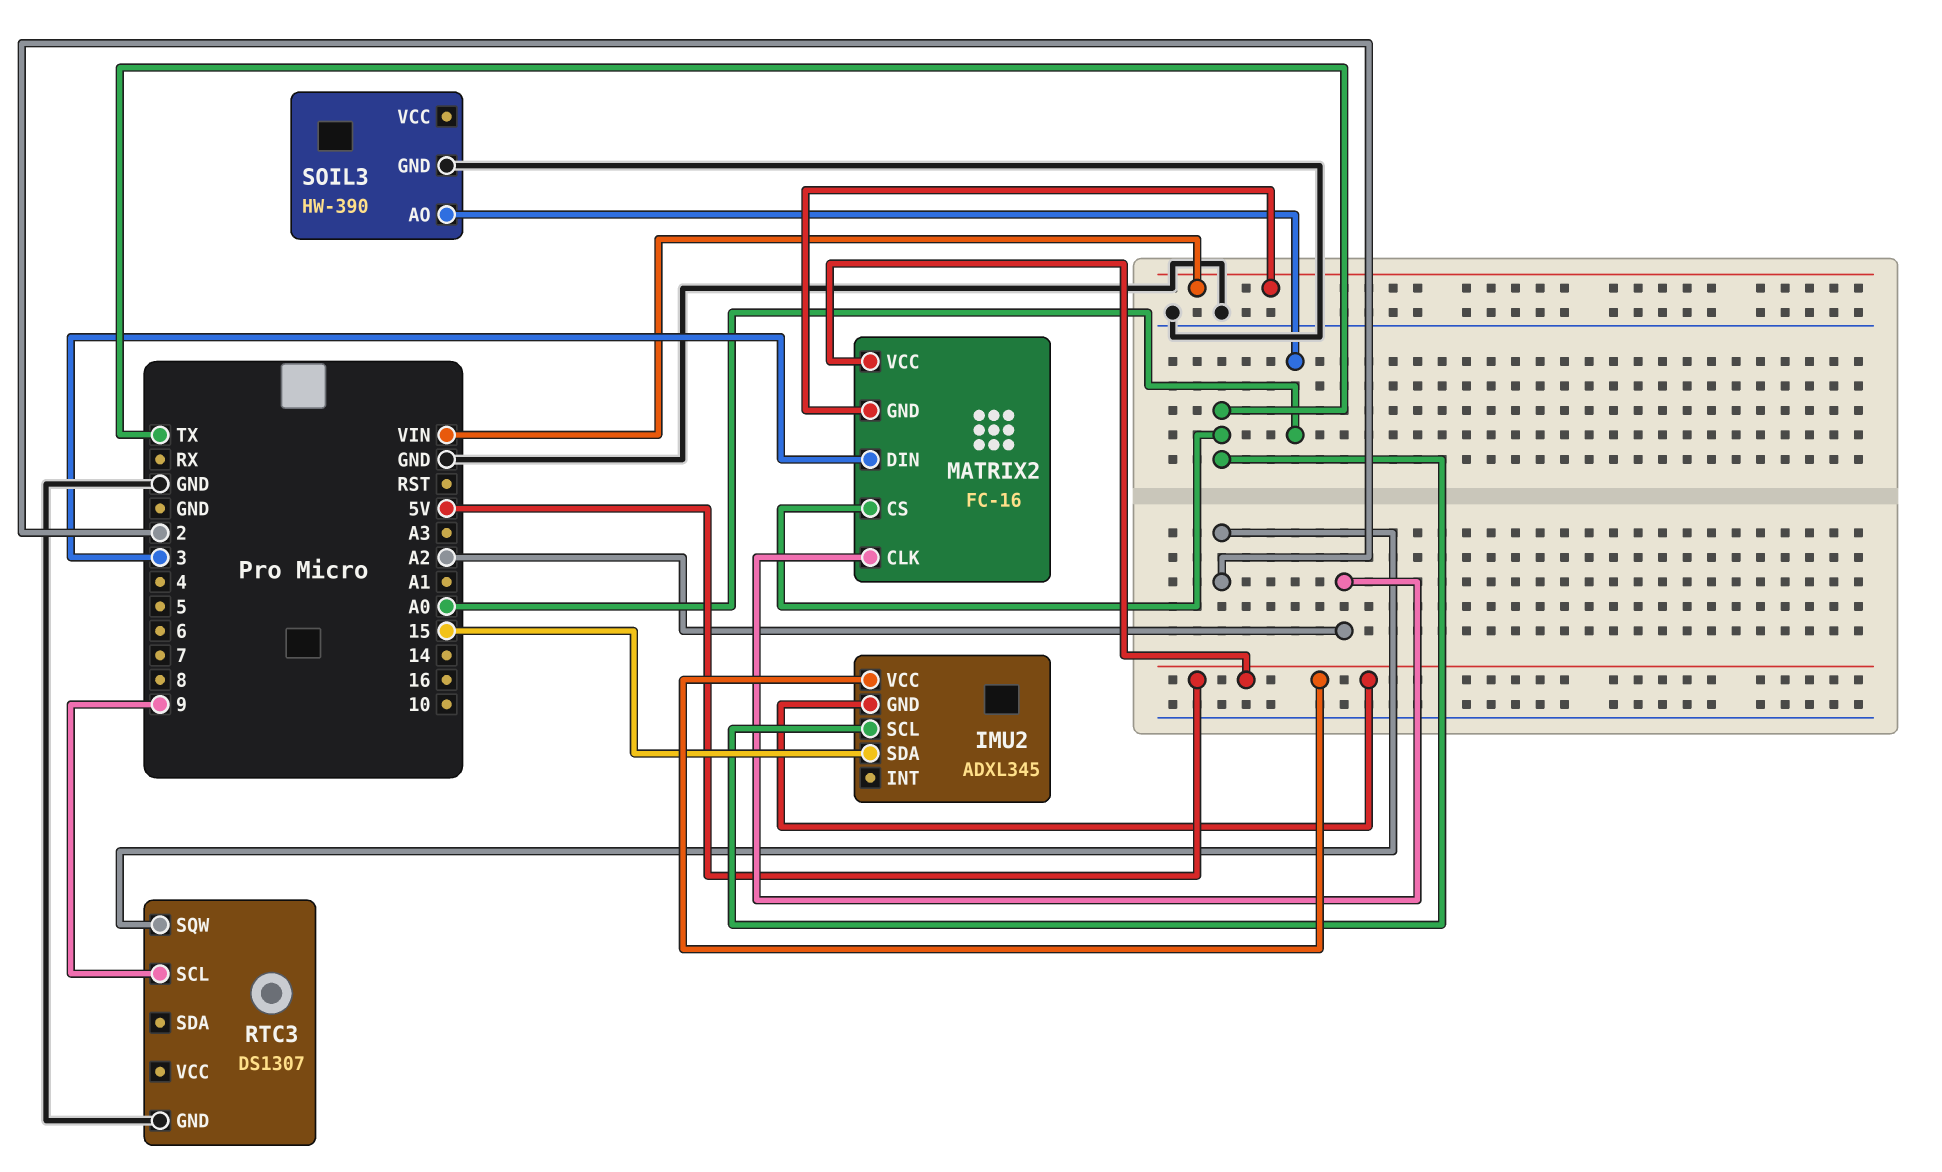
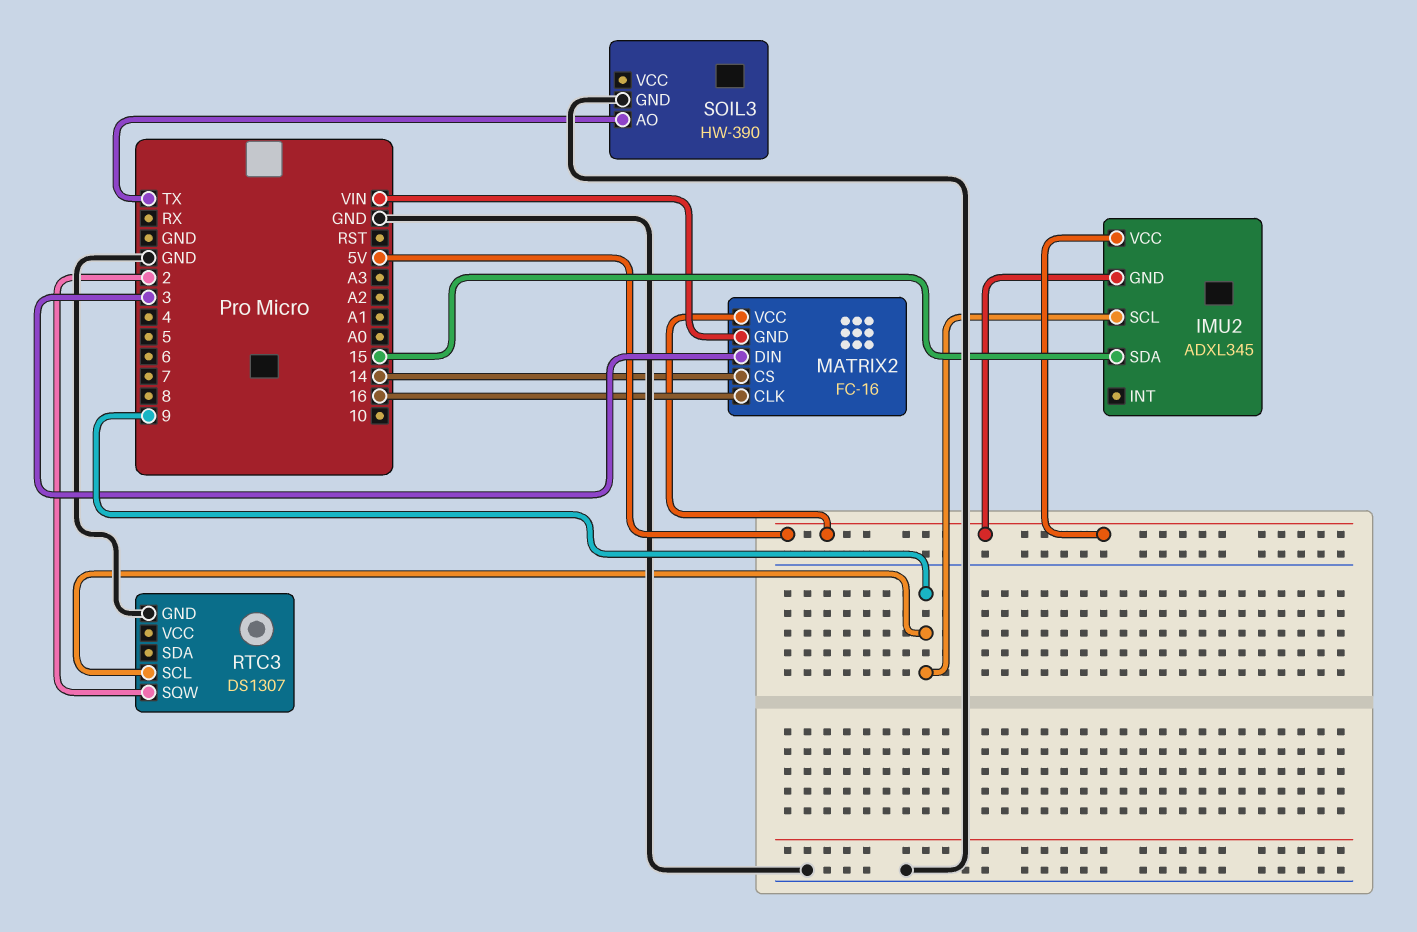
IMU2 pin SCL: TX -> 9
MATRIX2 pin CLK: A2 -> 16
MATRIX2 pin CS: TX -> 14
SOIL3 pin AO: A0 -> TX

